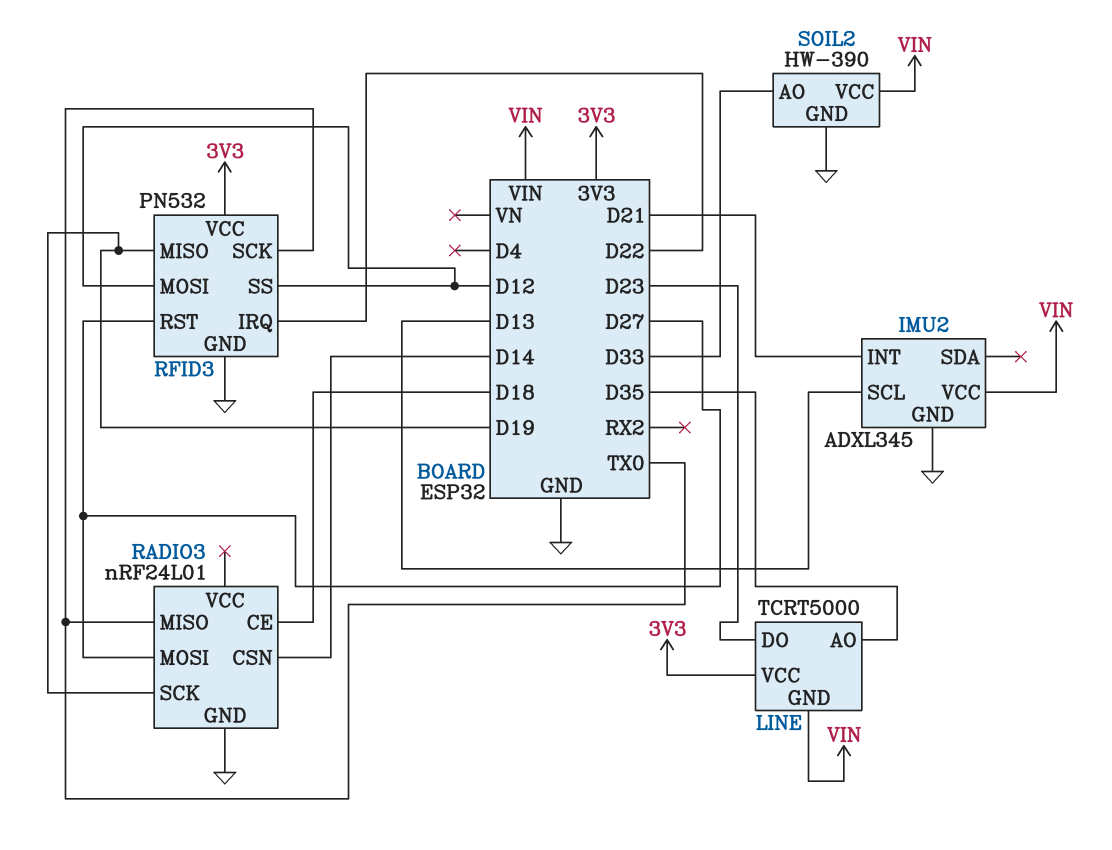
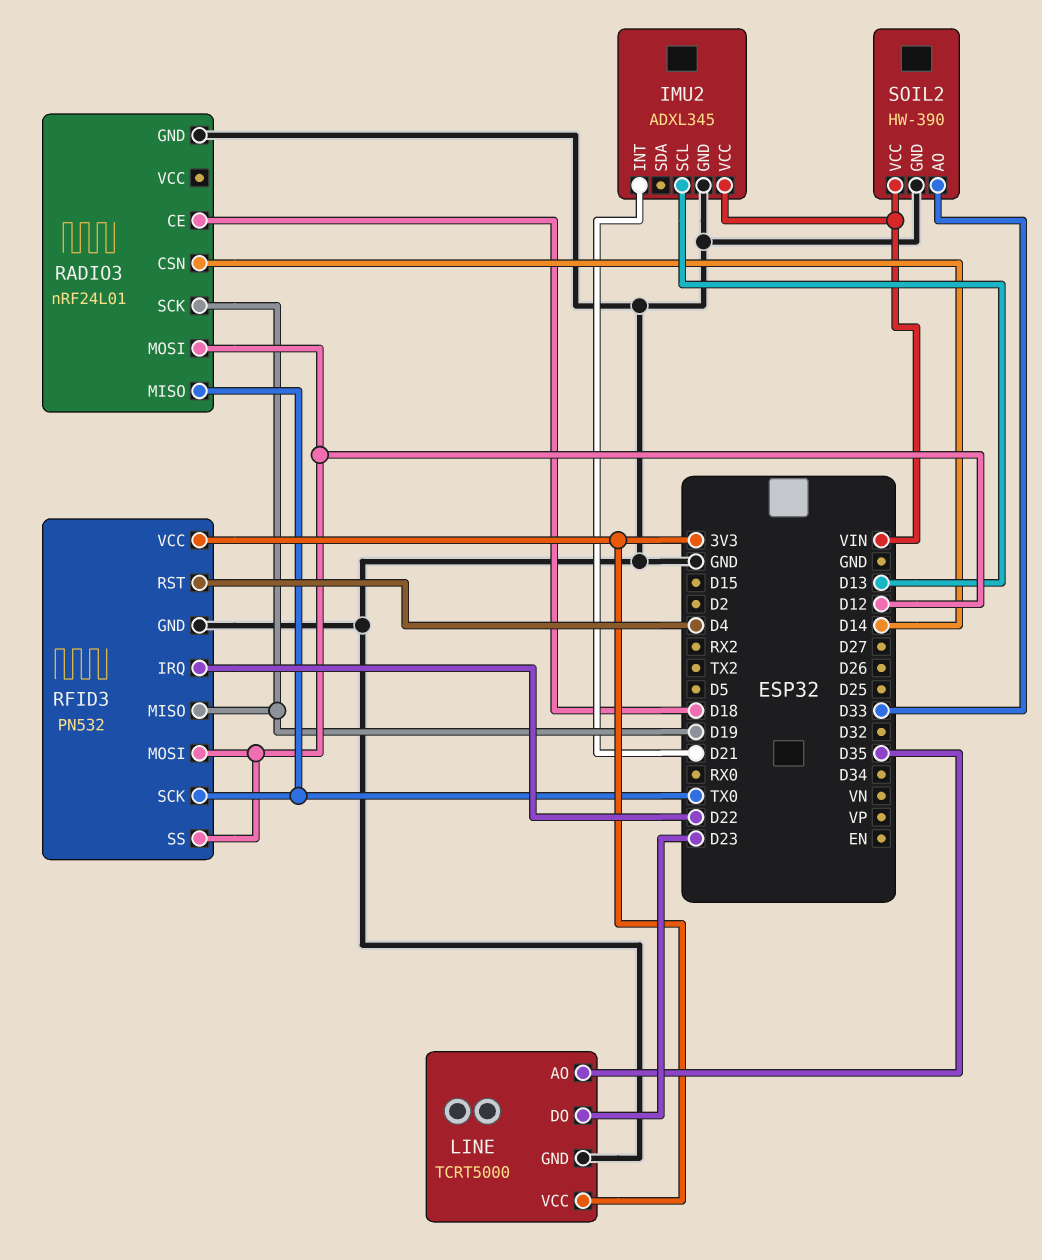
LINE pin GND: VIN -> GND
RADIO3 pin MOSI: D27 -> D12
RFID3 pin RST: D27 -> D4

